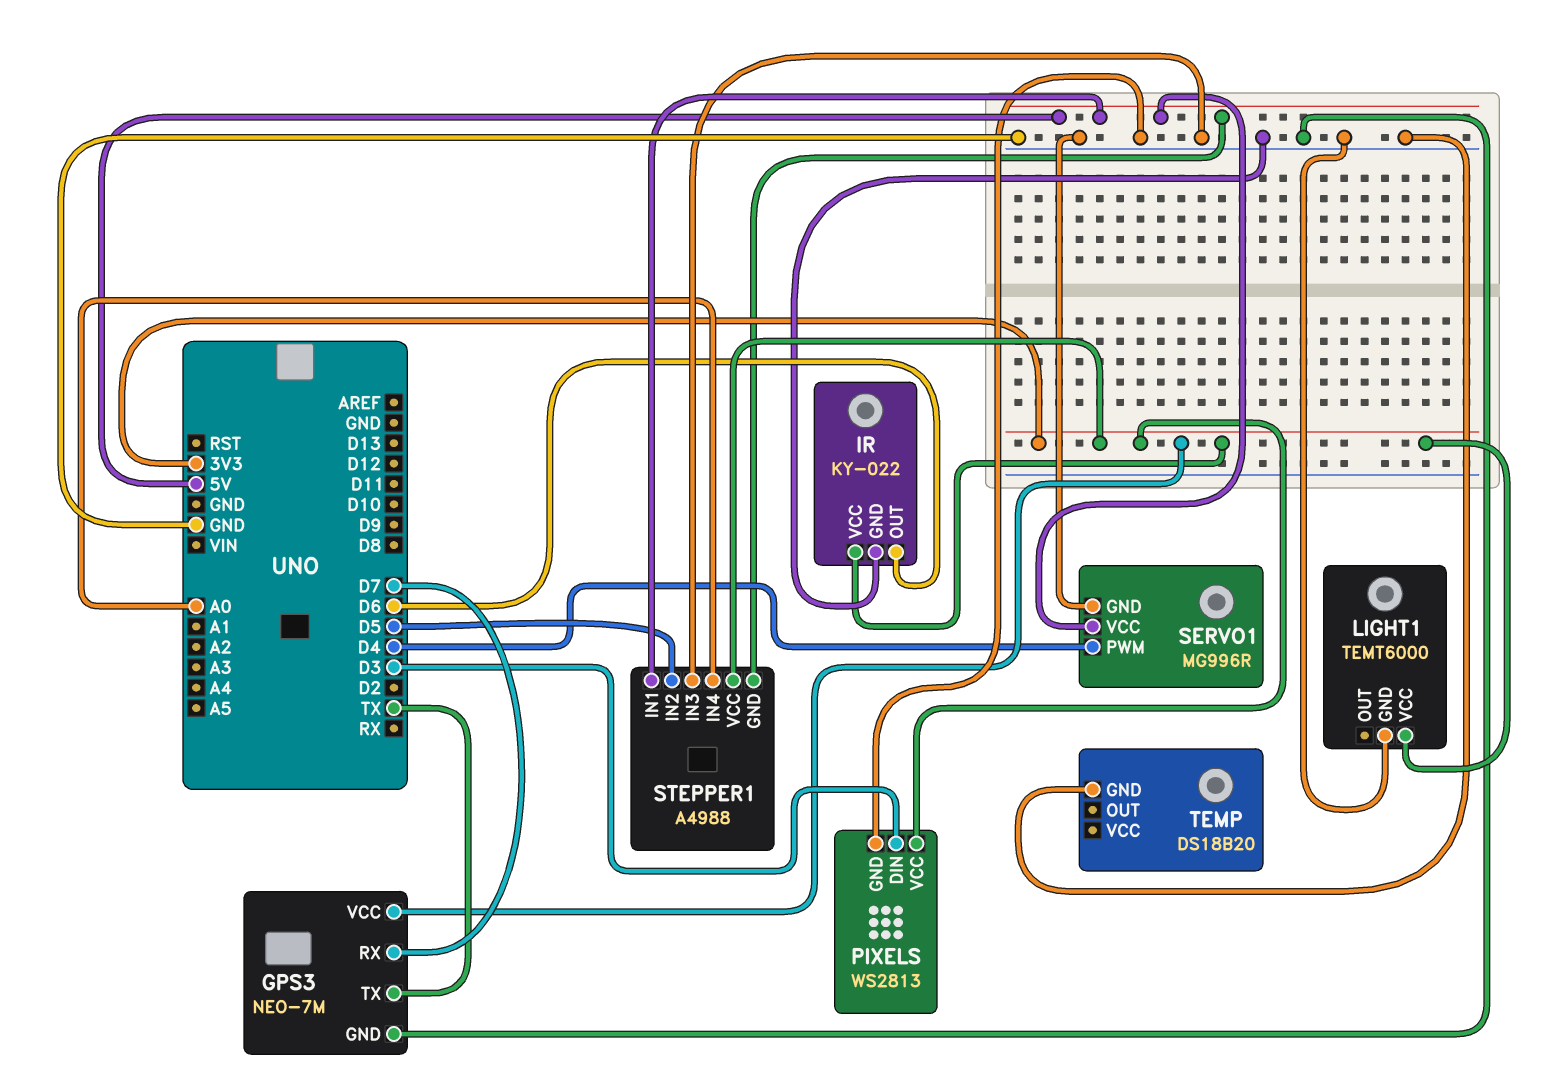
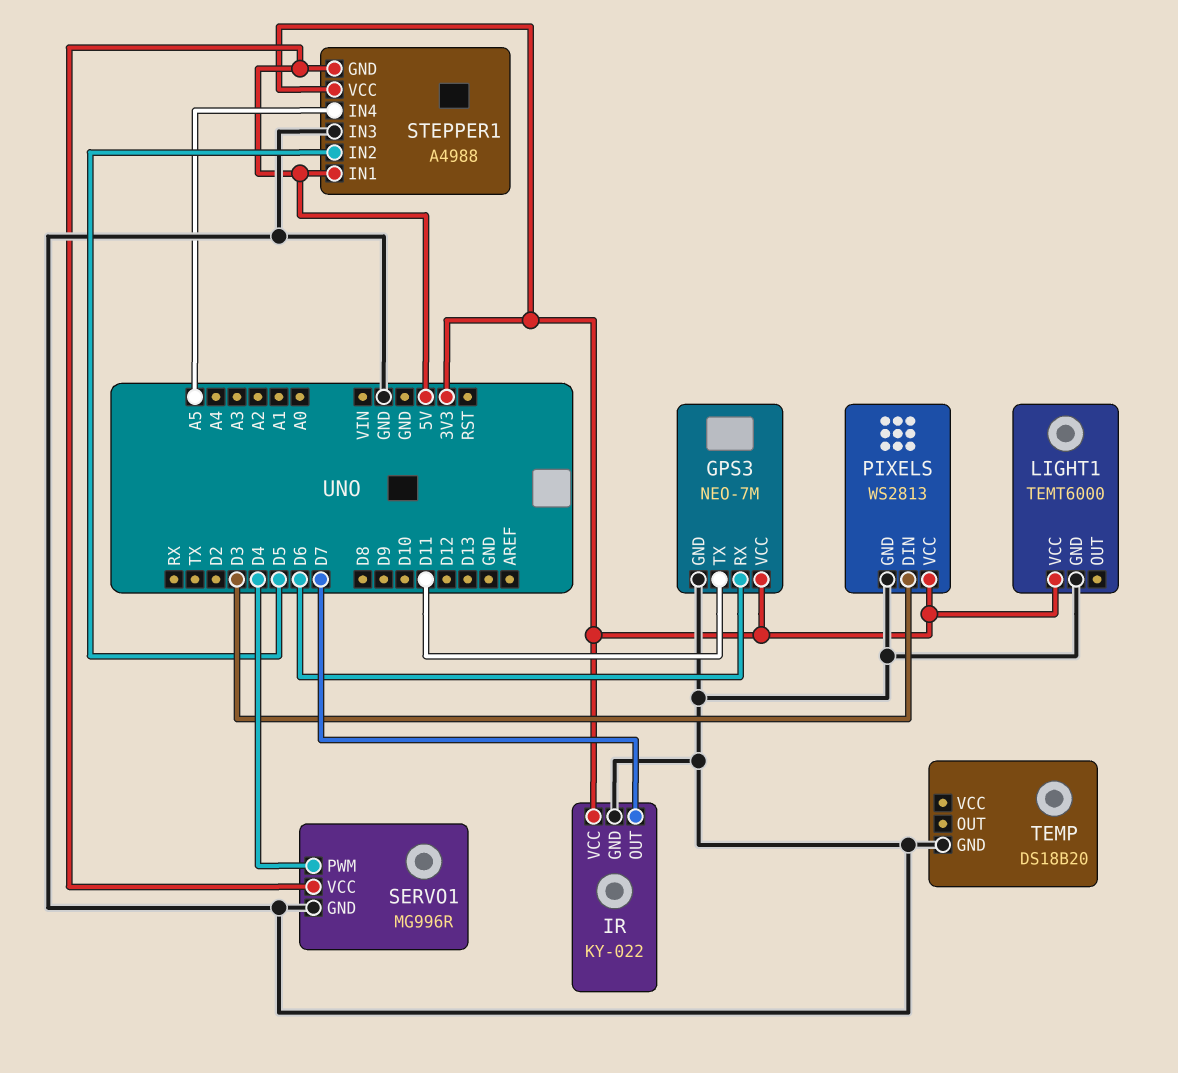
GPS3 pin RX: D7 -> D6
GPS3 pin TX: TX -> D11
IR pin OUT: D6 -> D7
STEPPER1 pin IN4: A0 -> A5

